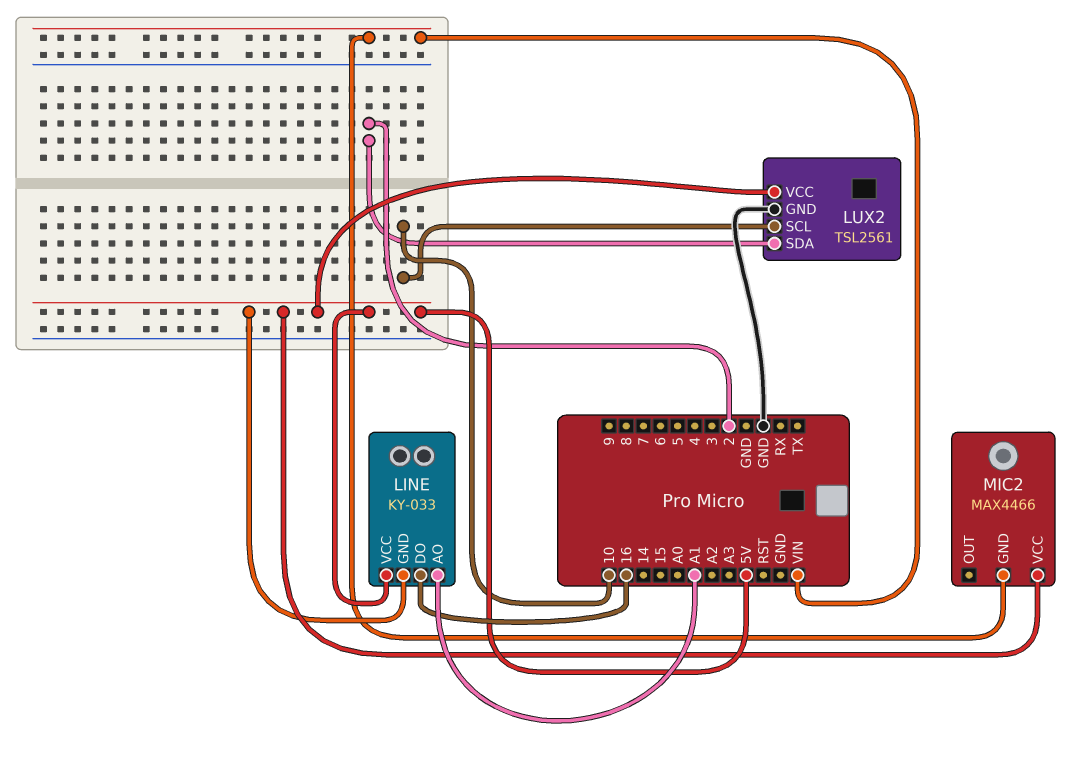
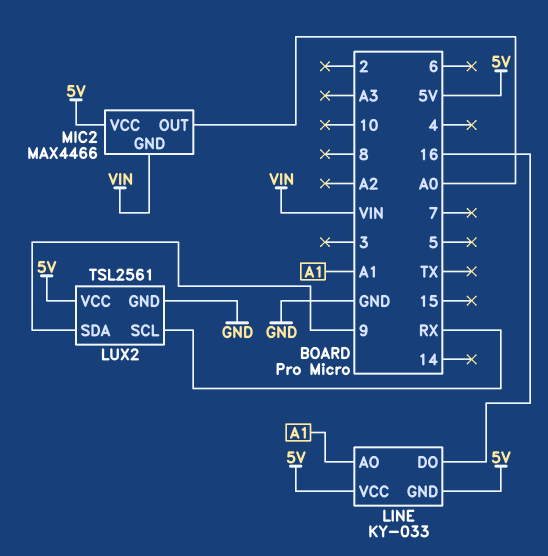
LUX2 pin SCL: 10 -> RX
LUX2 pin SDA: 2 -> 9
MIC2 pin OUT: none -> A0

